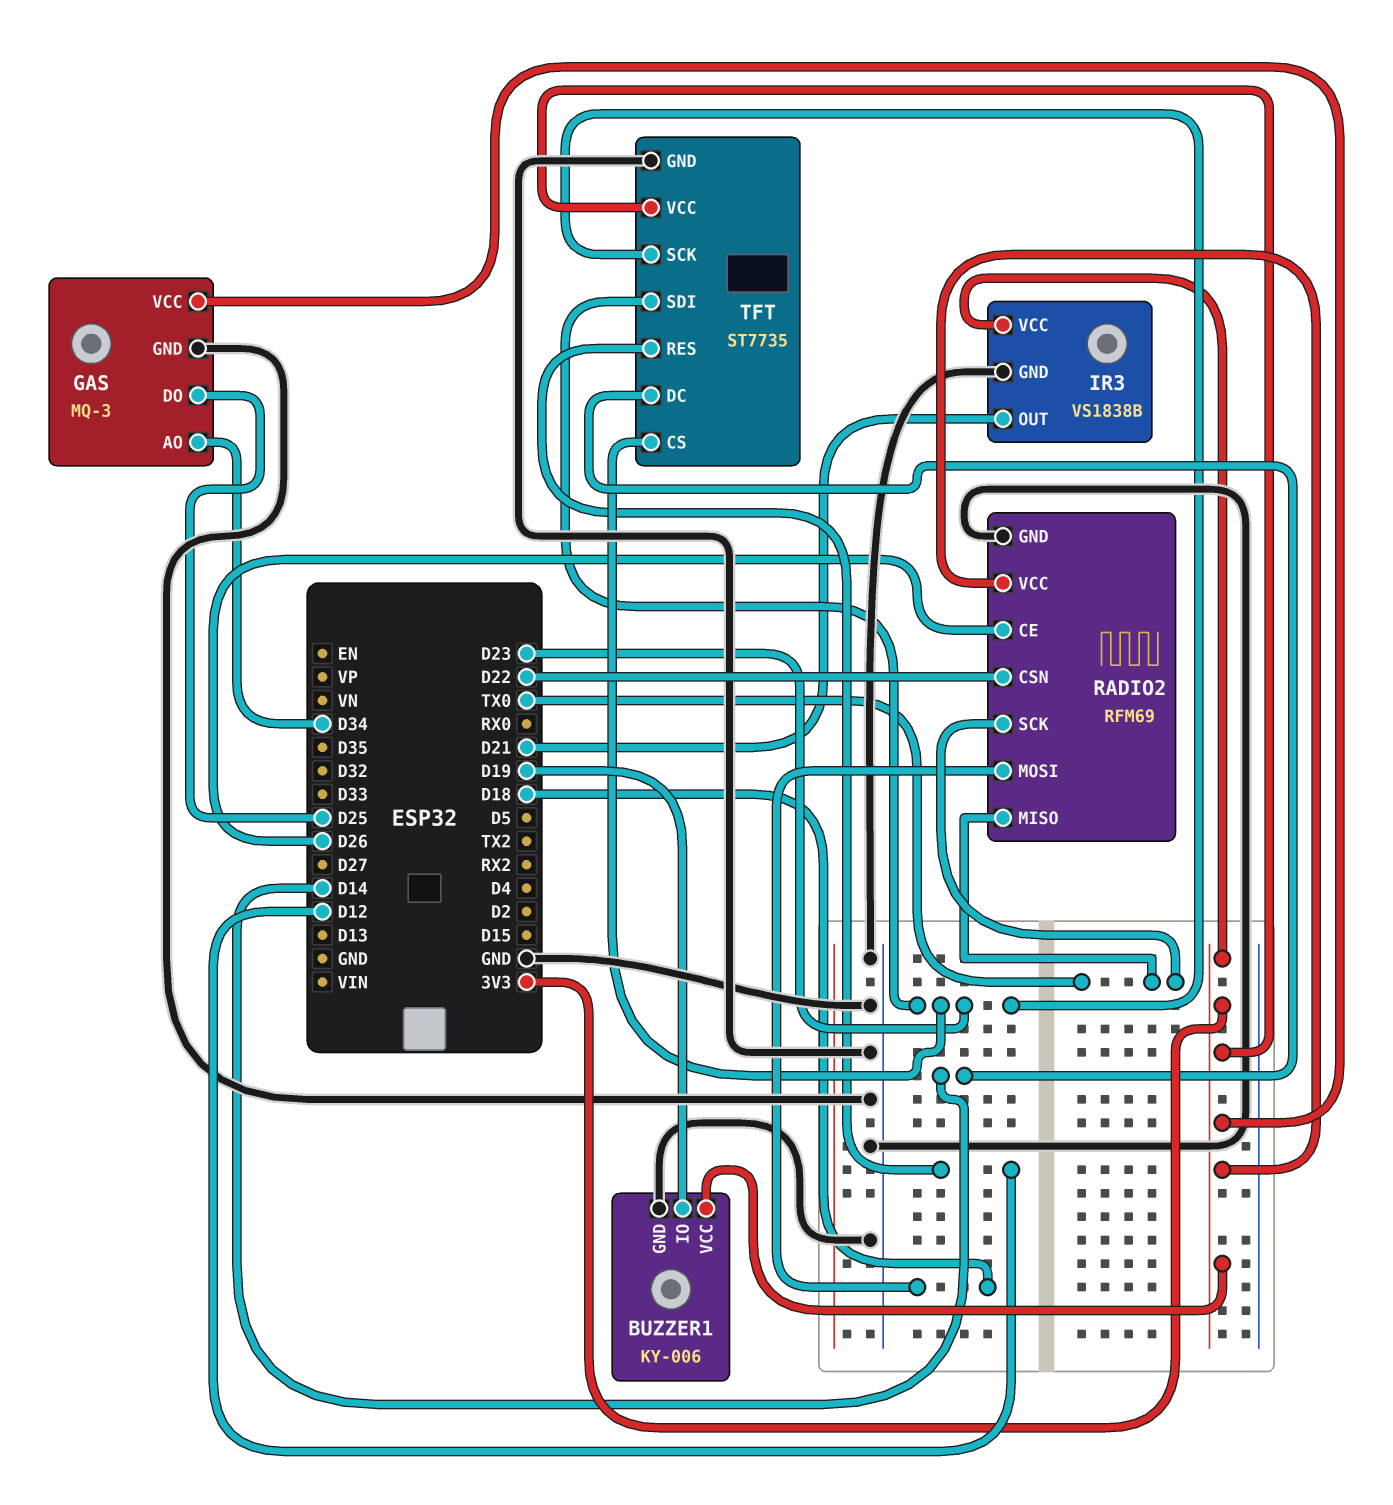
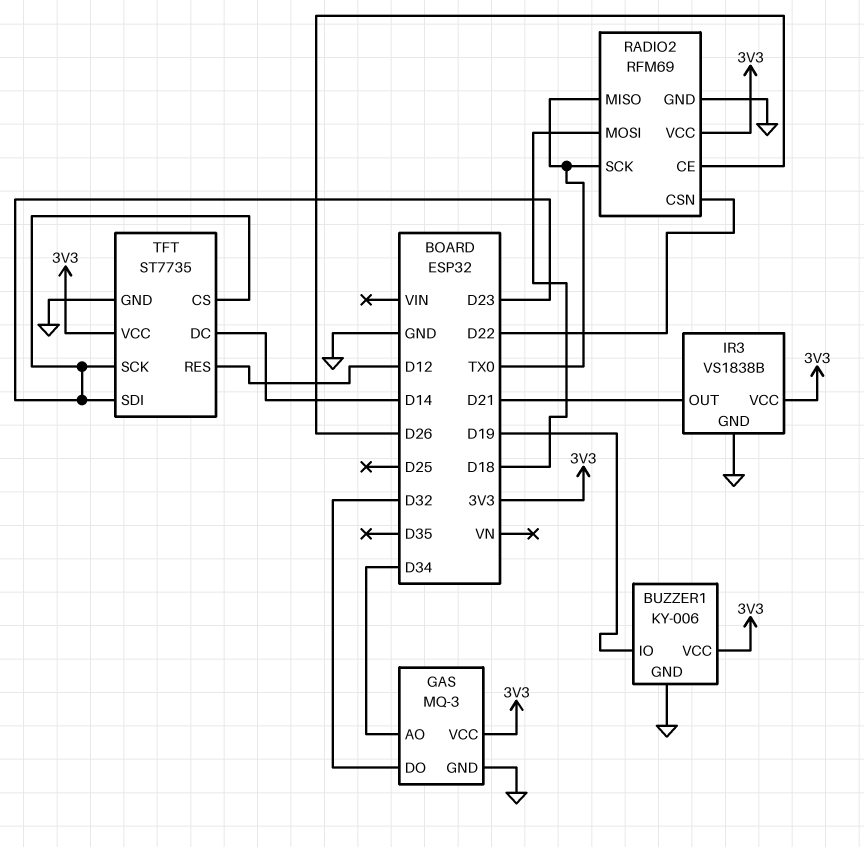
GAS pin DO: D25 -> D32

